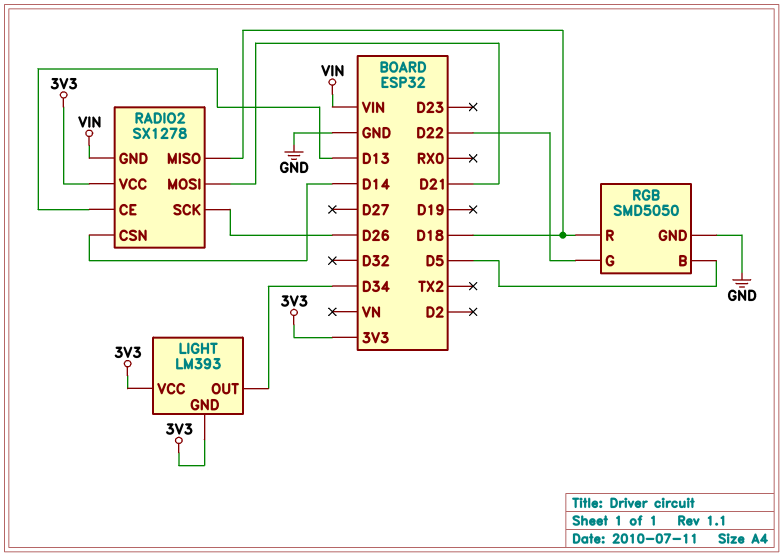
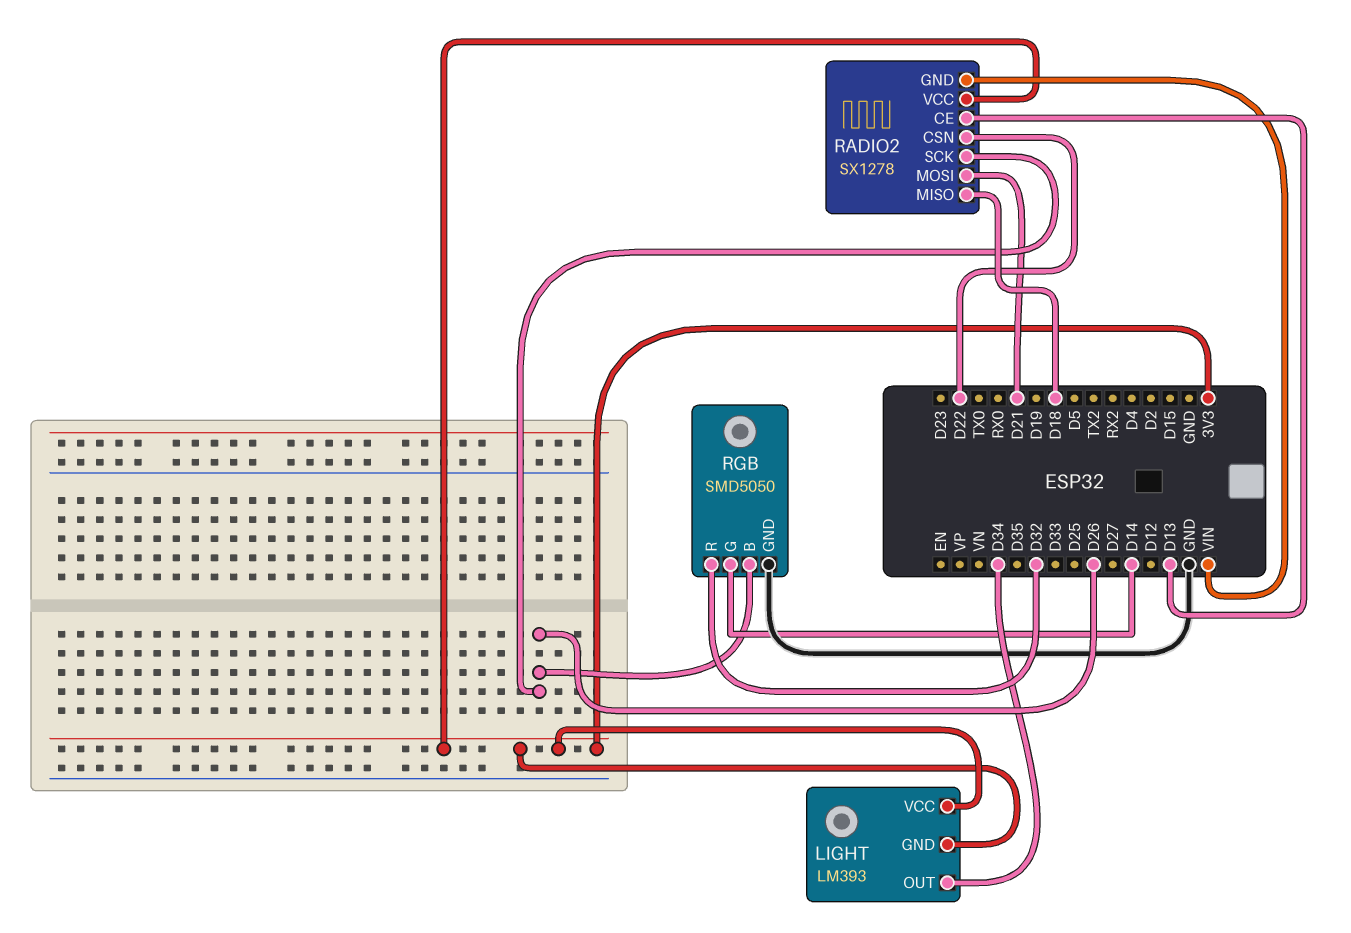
RADIO2 pin CSN: D14 -> D22
RGB pin B: D5 -> D26
RGB pin G: D22 -> D14
RGB pin R: D18 -> D32

